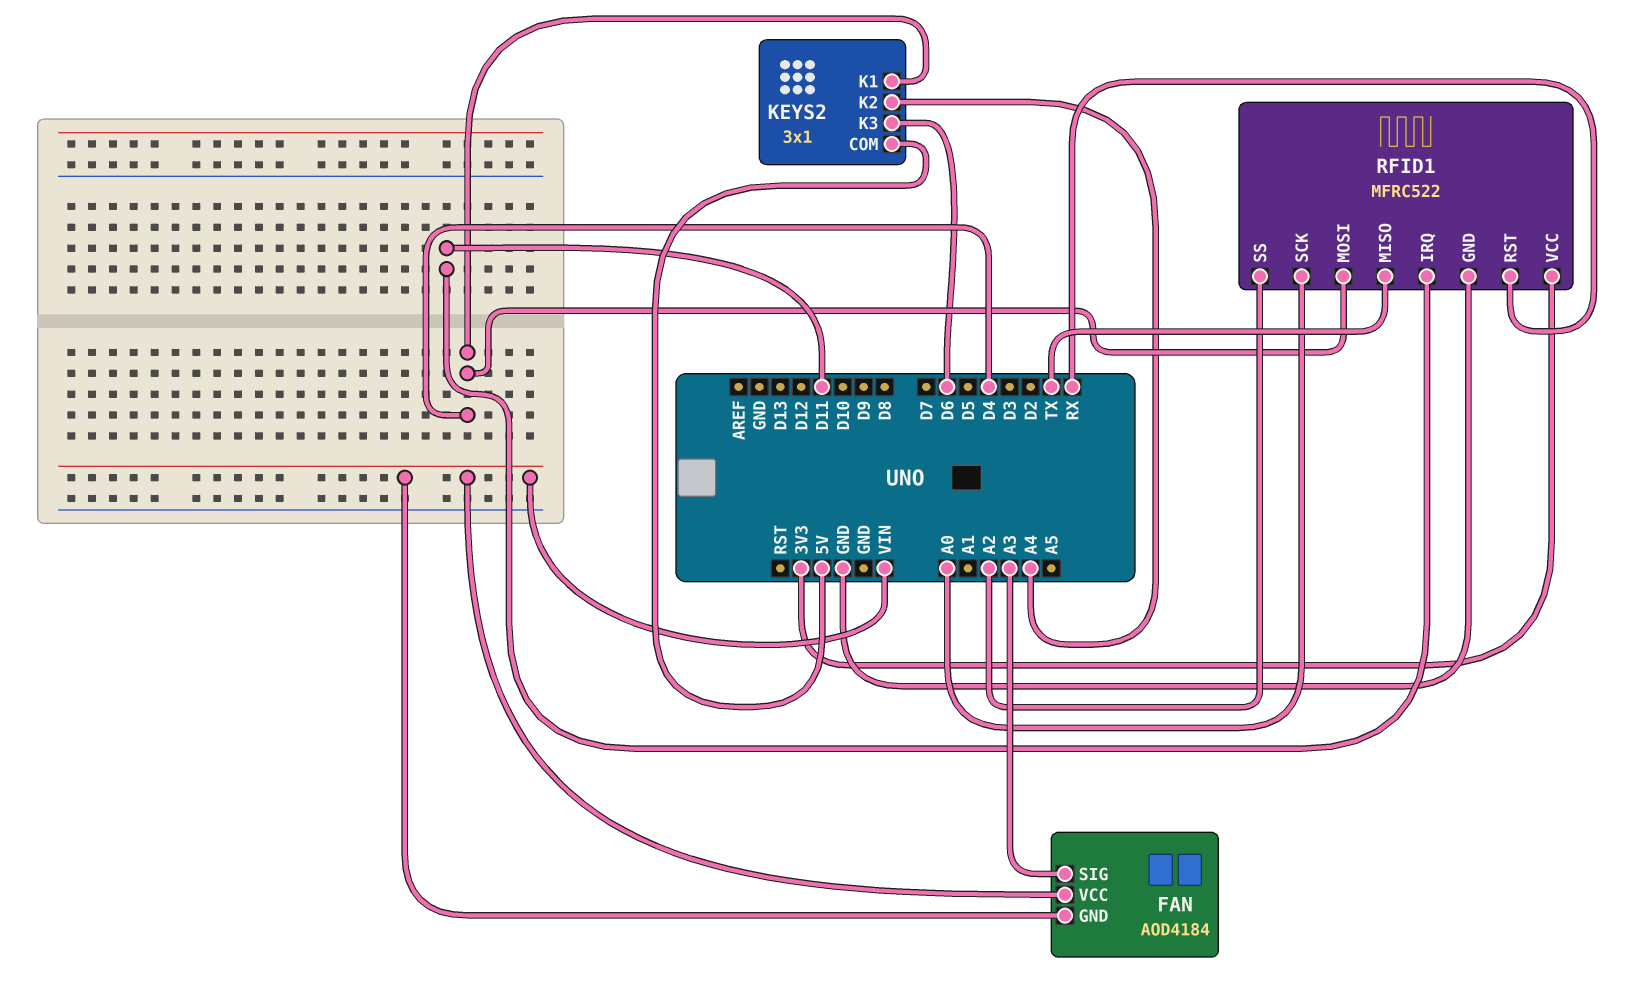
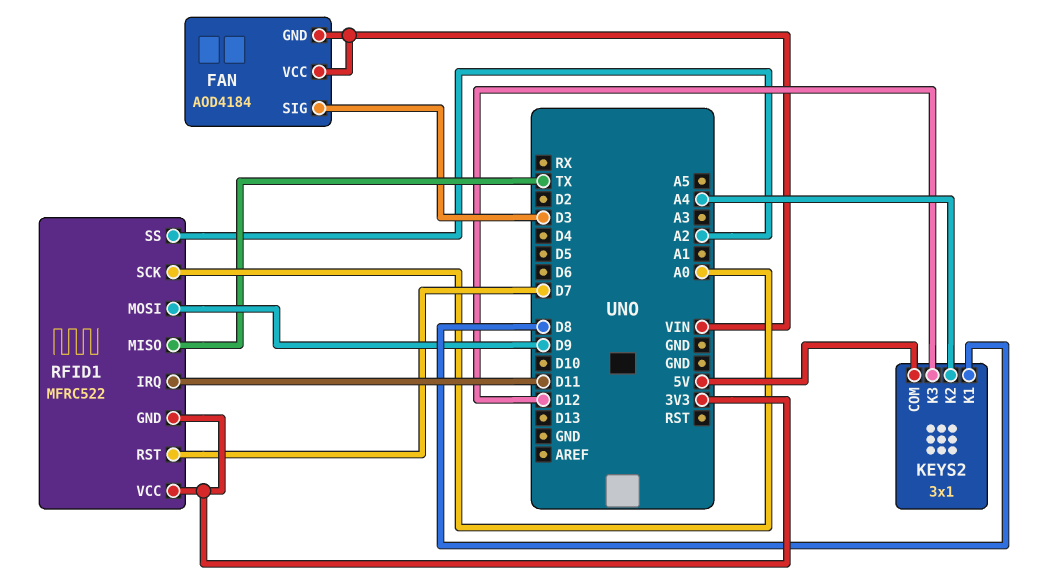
FAN pin SIG: A3 -> D3
KEYS2 pin K1: D4 -> D8
KEYS2 pin K3: D6 -> D12
RFID1 pin GND: GND -> 3V3
RFID1 pin MOSI: D4 -> D9
RFID1 pin RST: RX -> D7

